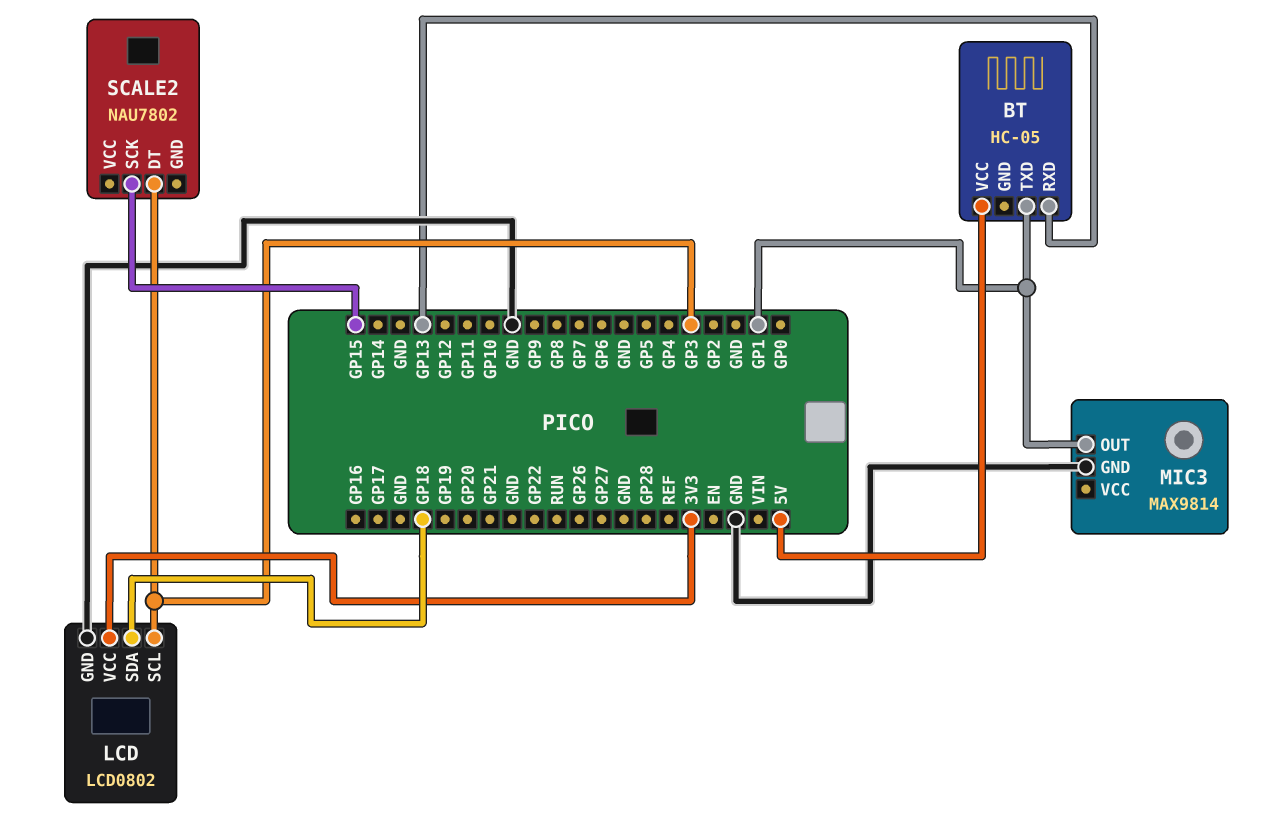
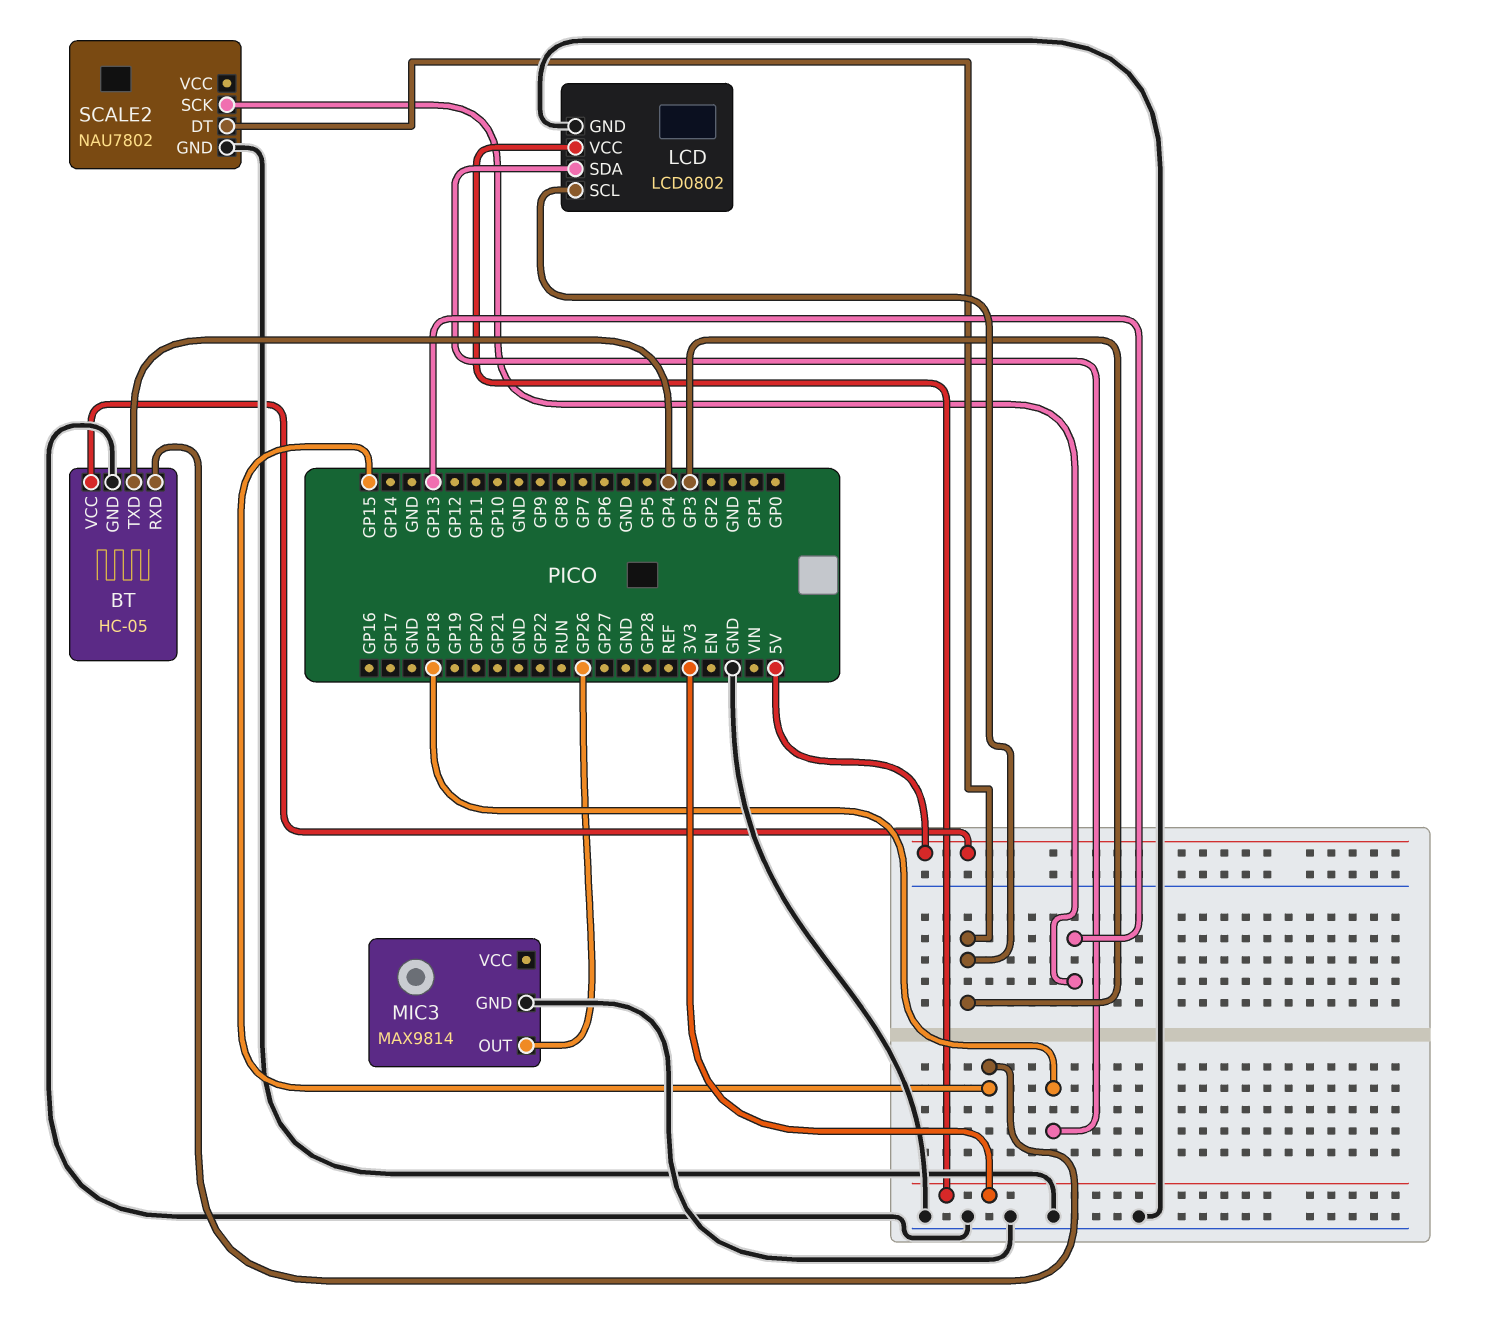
BT pin GND: none -> GND
BT pin RXD: GP13 -> GP15
BT pin TXD: GP1 -> GP4
MIC3 pin OUT: GP1 -> GP26
SCALE2 pin GND: none -> GND
SCALE2 pin SCK: GP15 -> GP13

